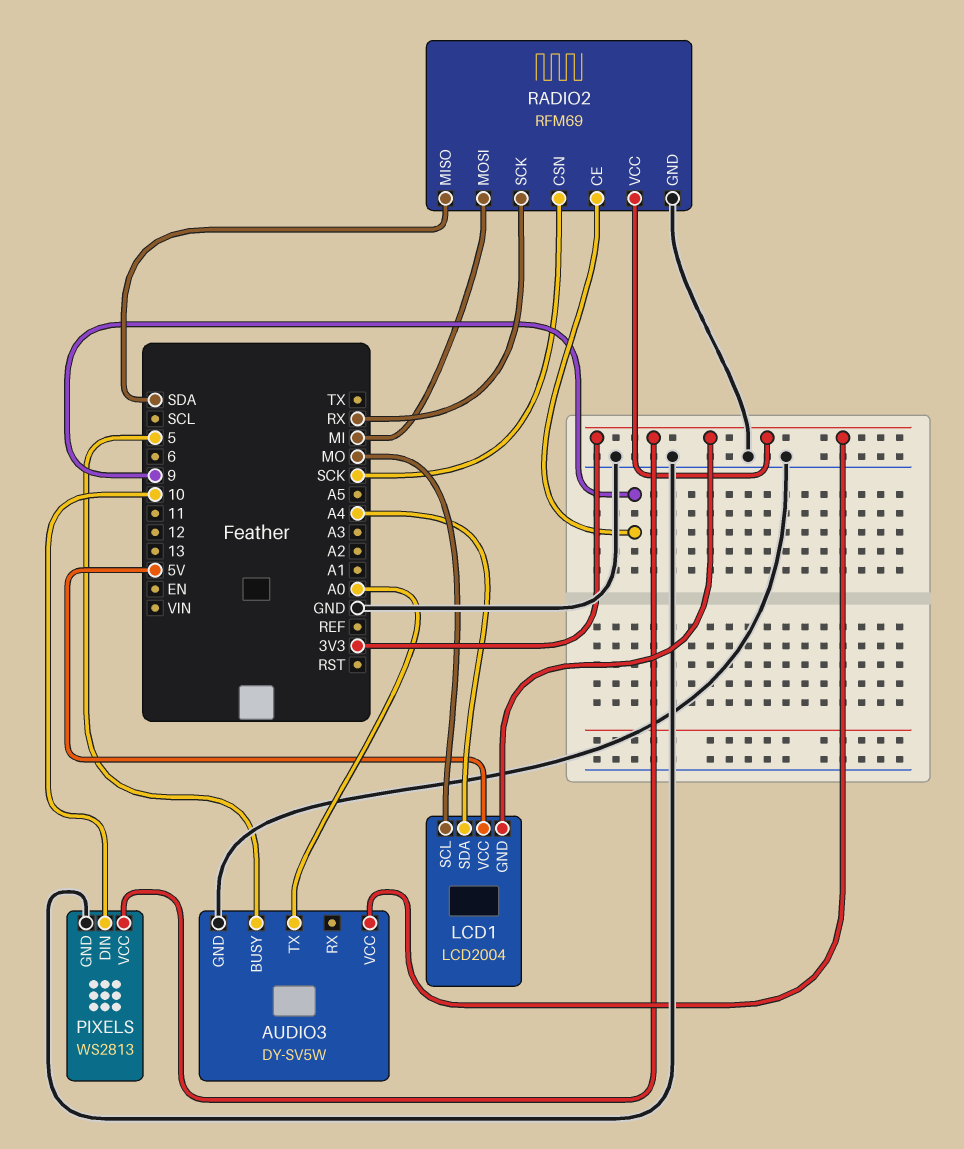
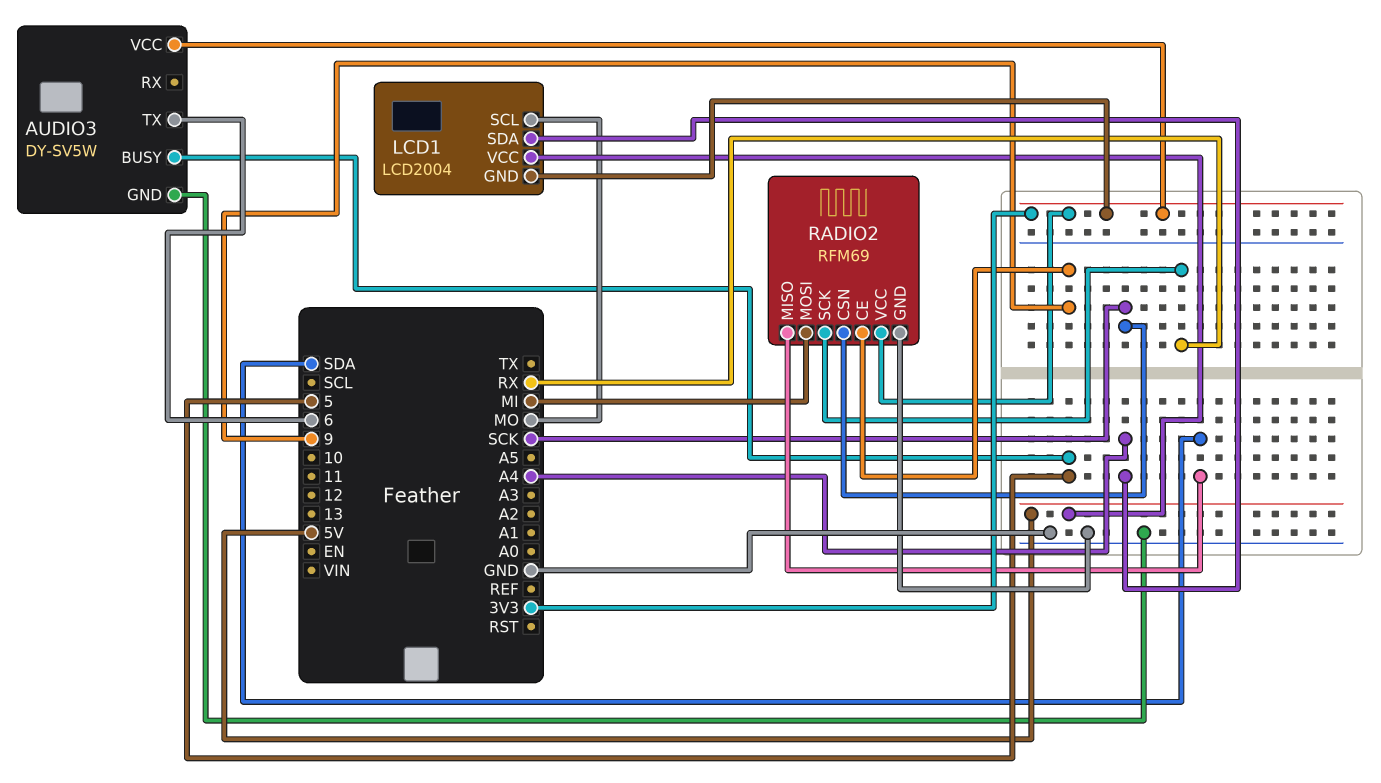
AUDIO3 pin TX: A0 -> 6
PIXELS: WS2813 -> none
PIXELS pin DIN: 10 -> none
PIXELS pin GND: GND -> none
PIXELS pin VCC: 3V3 -> none

